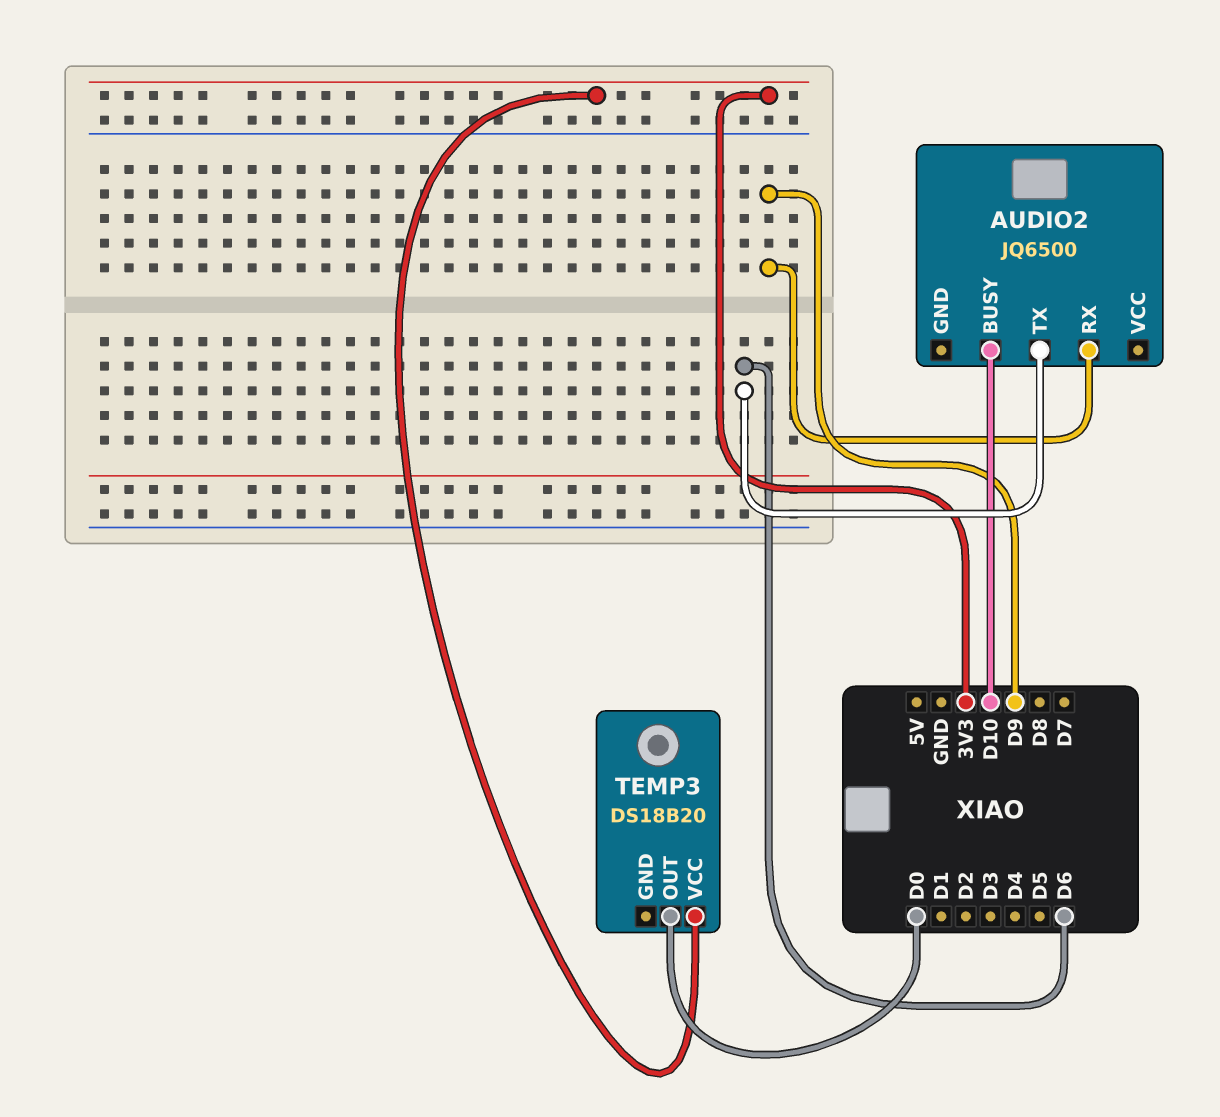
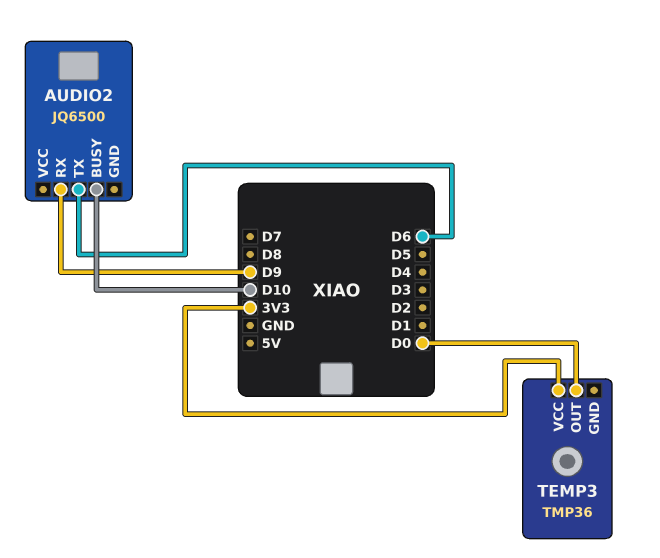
TEMP3: DS18B20 -> TMP36

